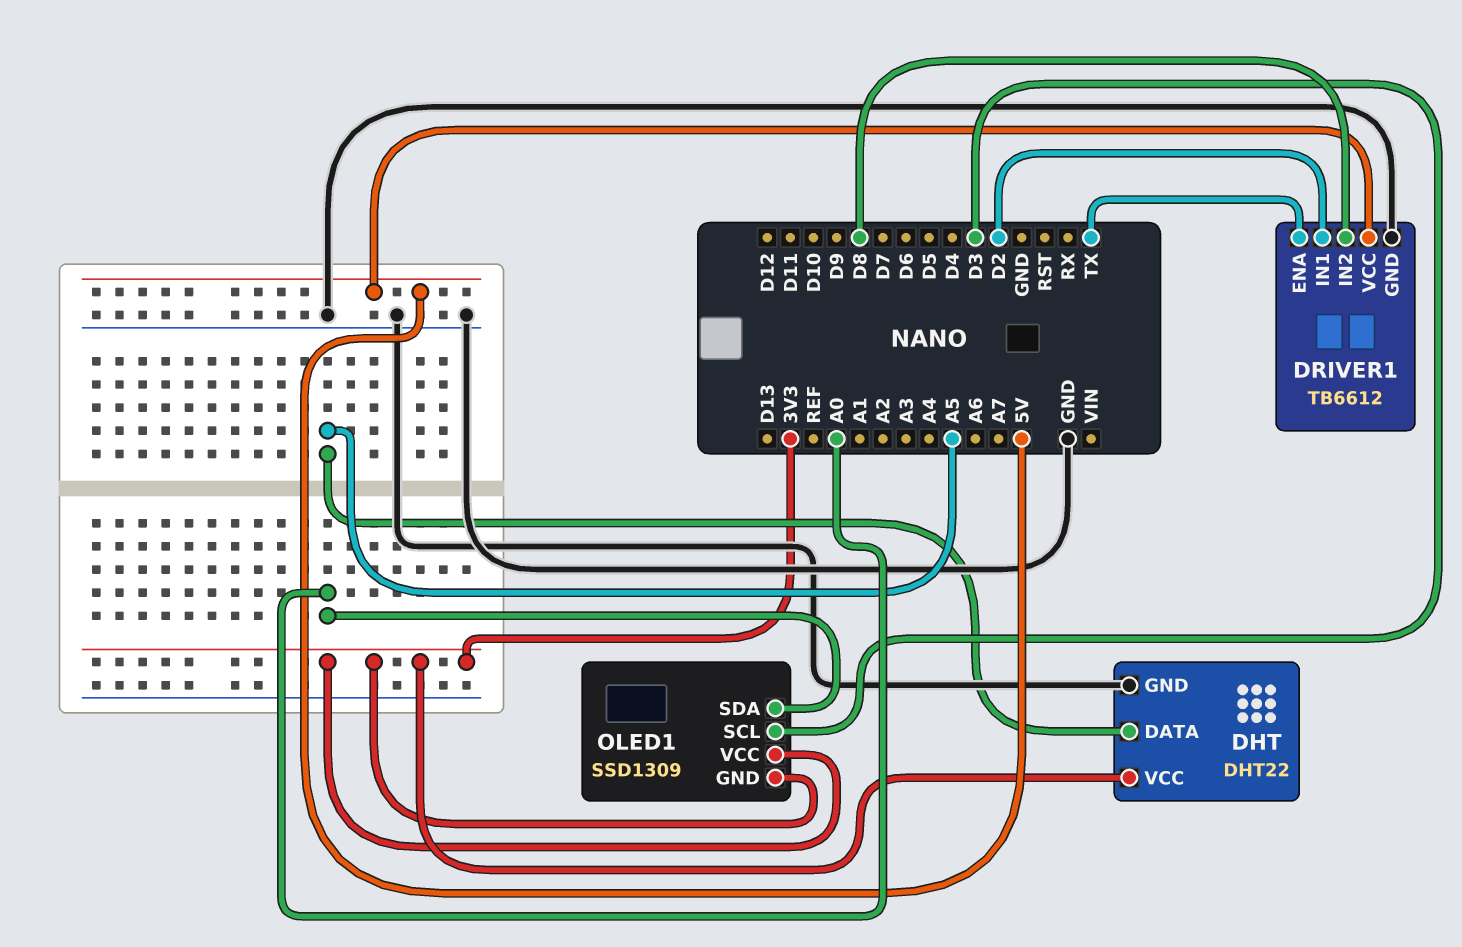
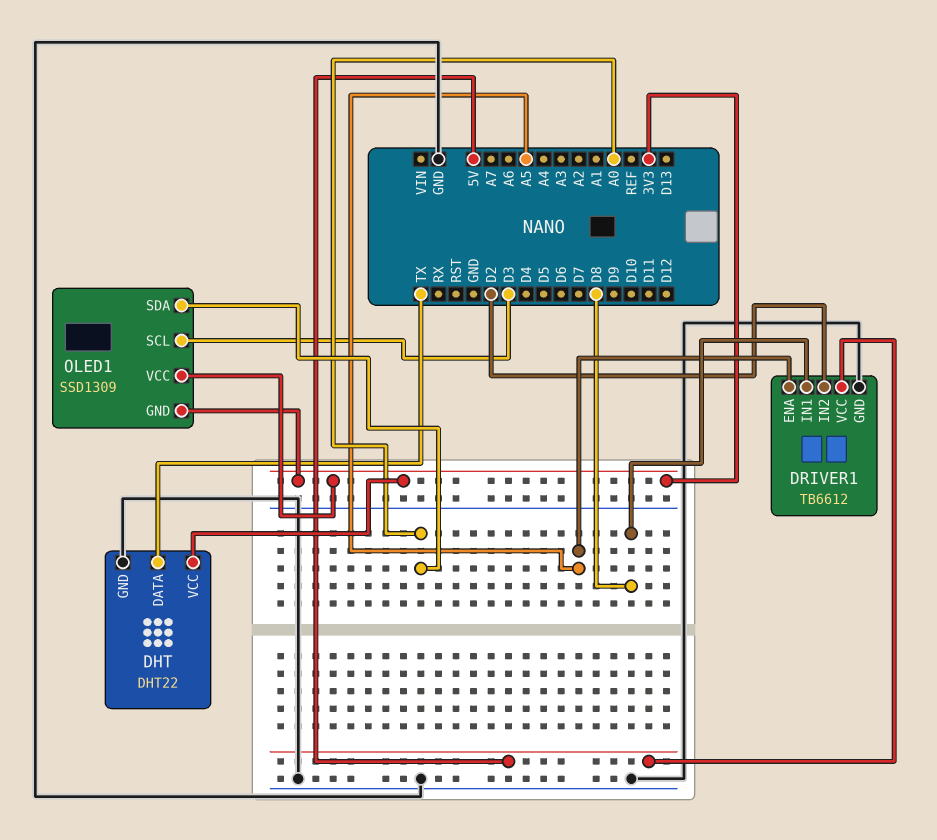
DHT pin DATA: A5 -> TX
DRIVER1 pin ENA: TX -> A5
DRIVER1 pin IN1: D2 -> D8
DRIVER1 pin IN2: D8 -> D2

